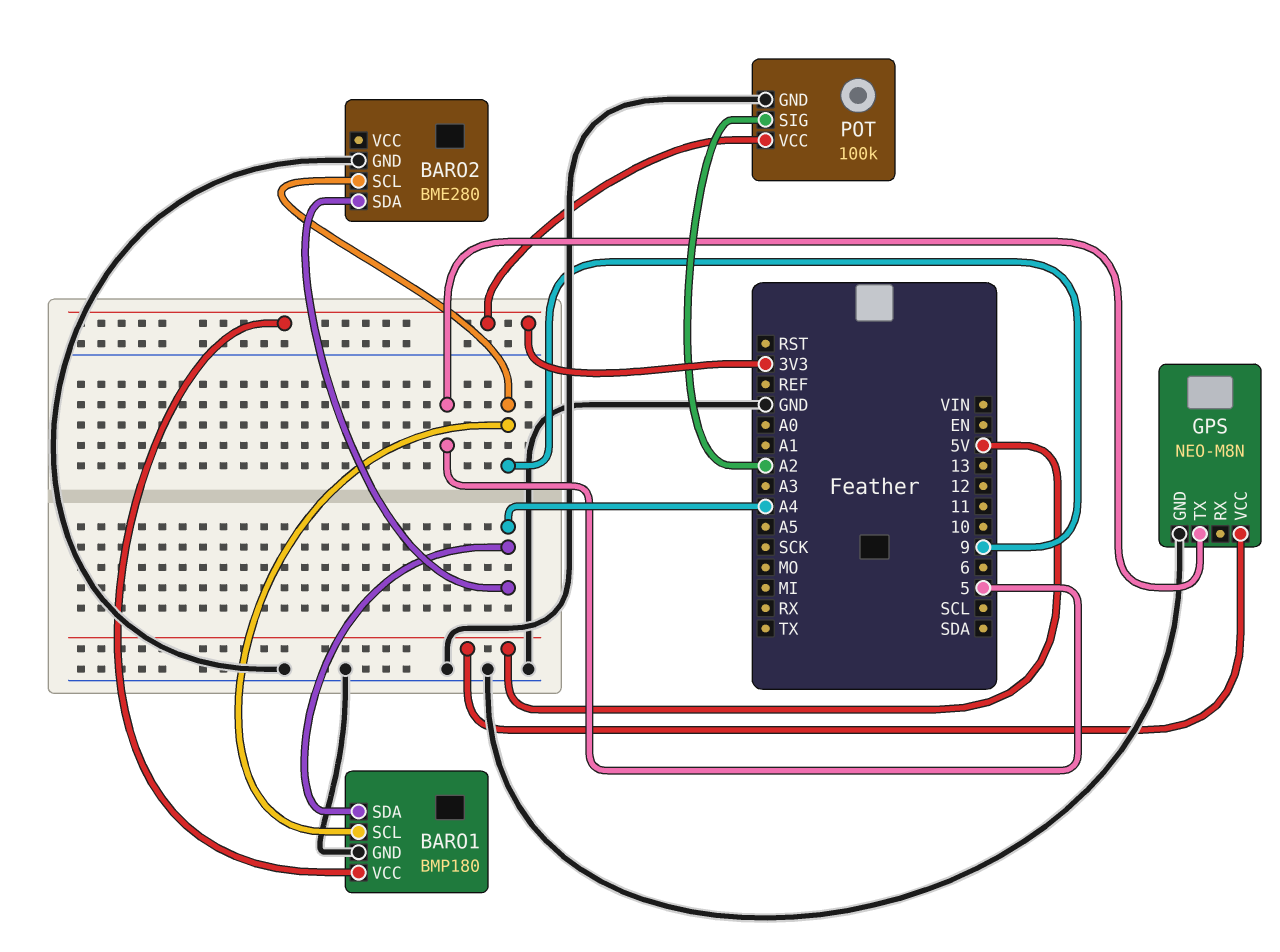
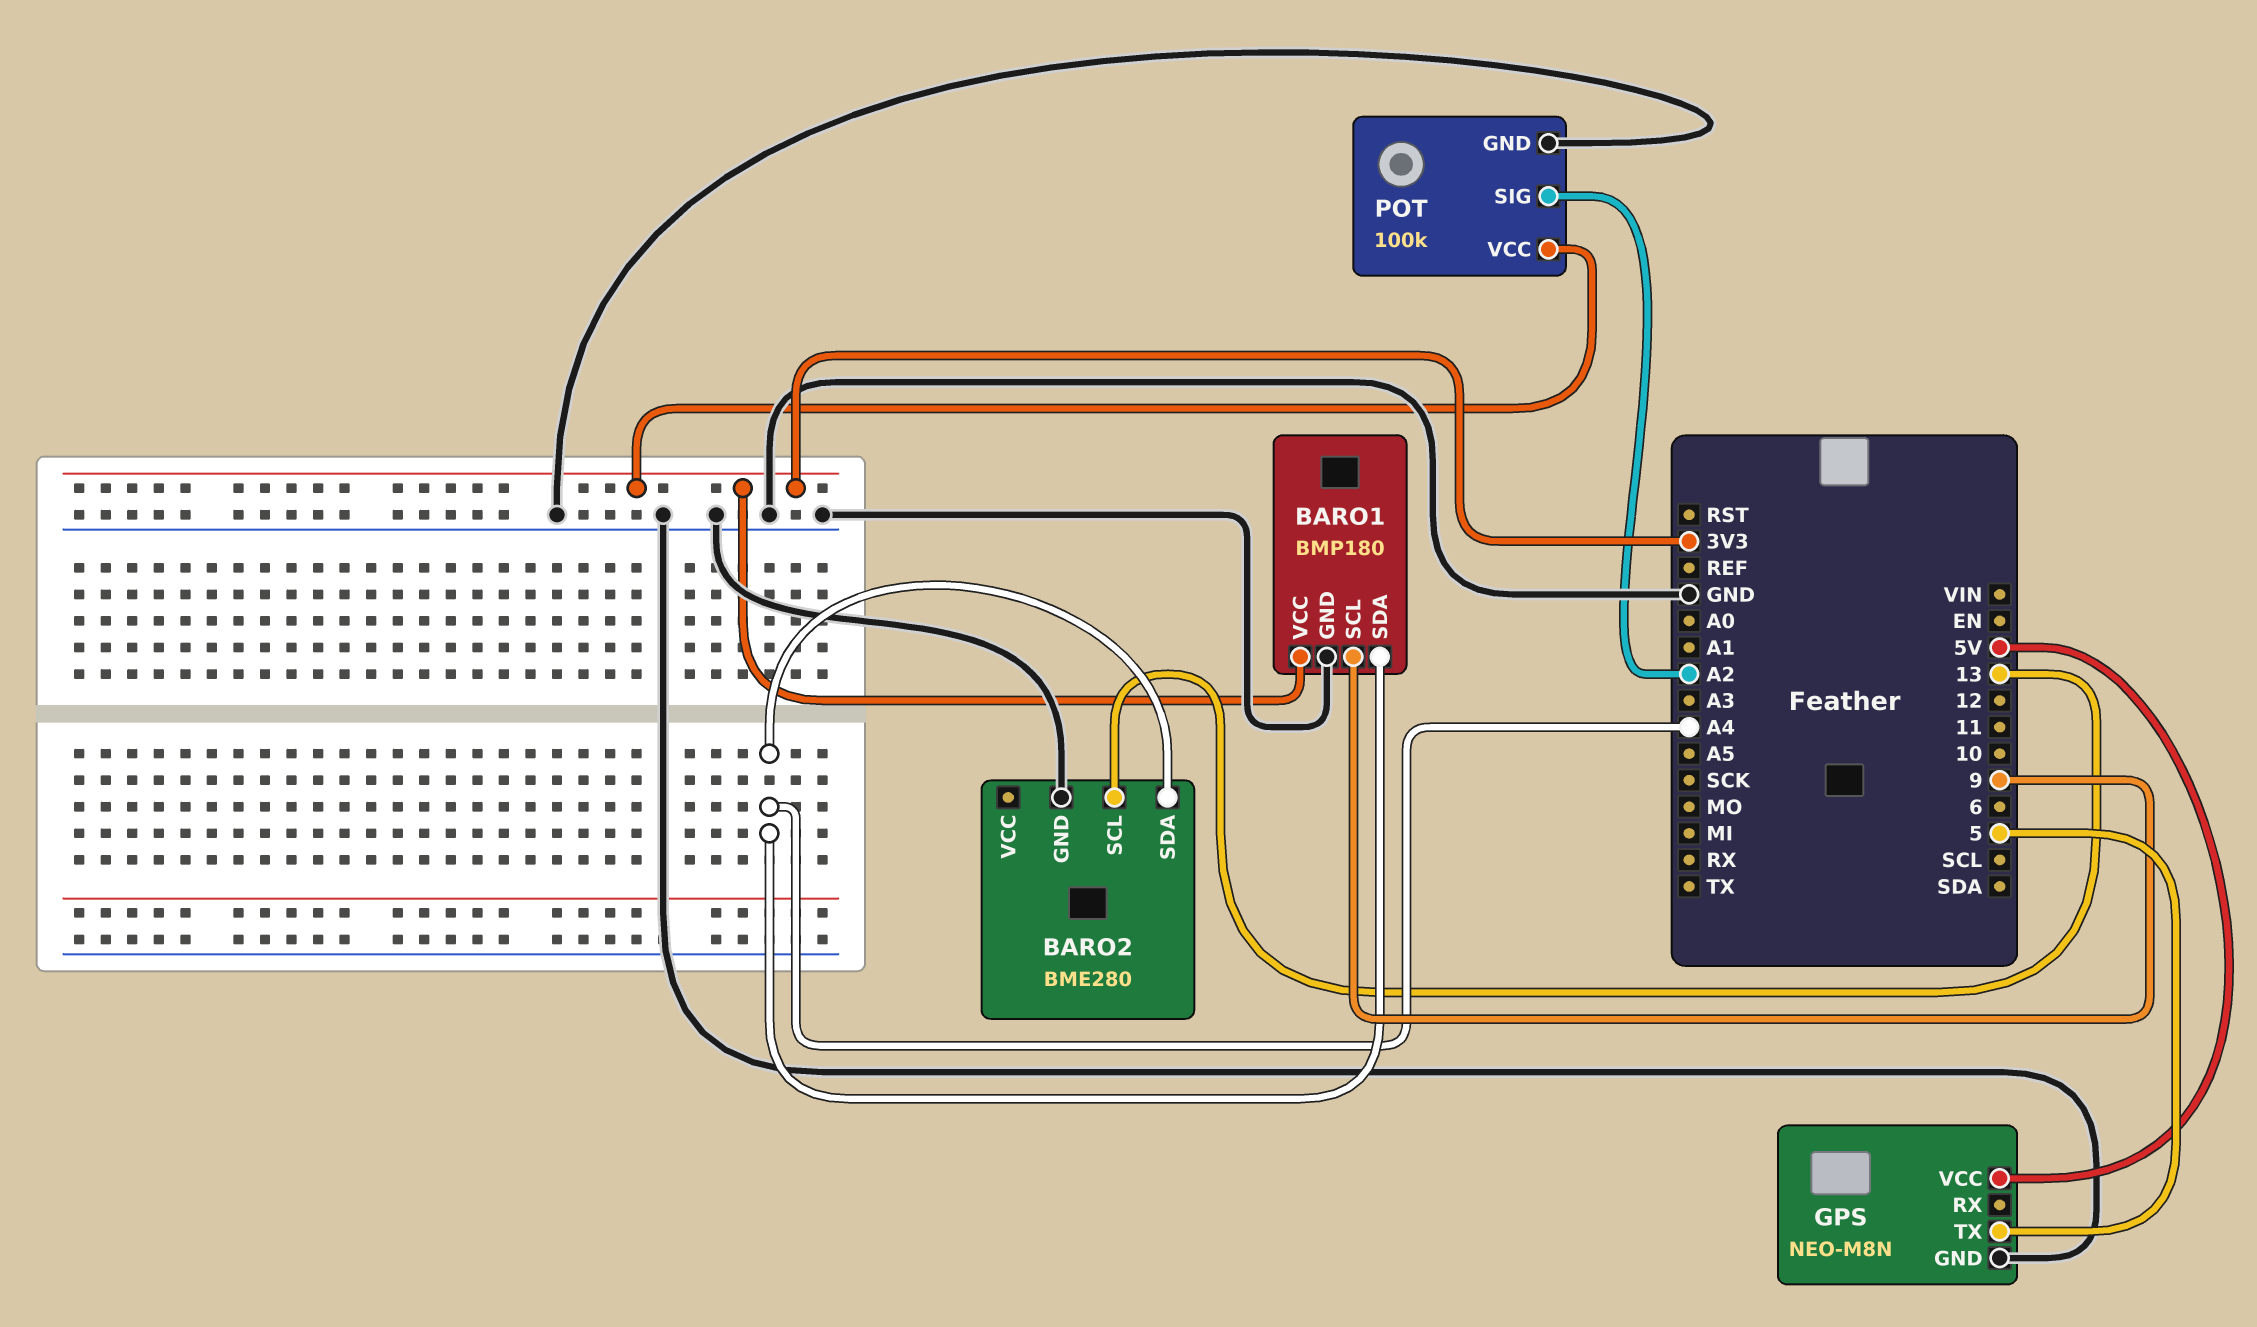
BARO2 pin SCL: 9 -> 13

